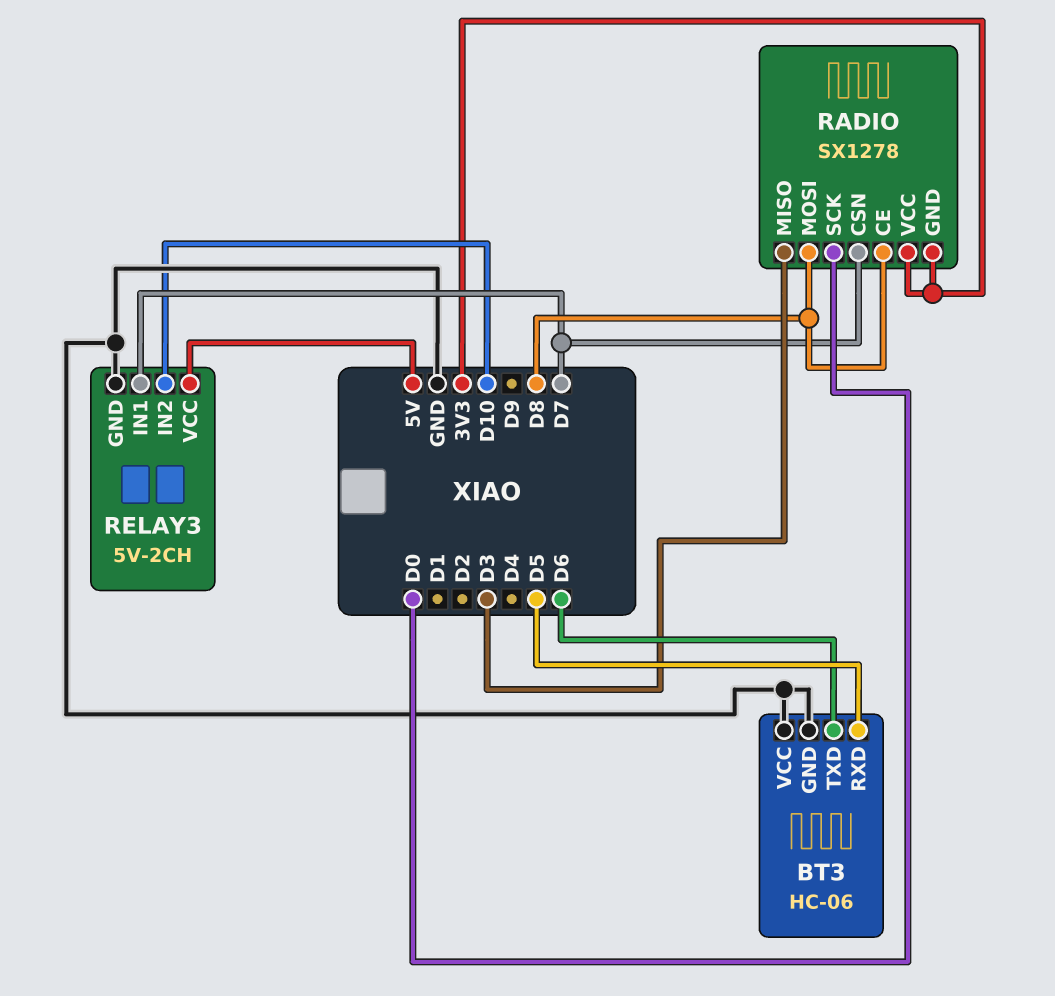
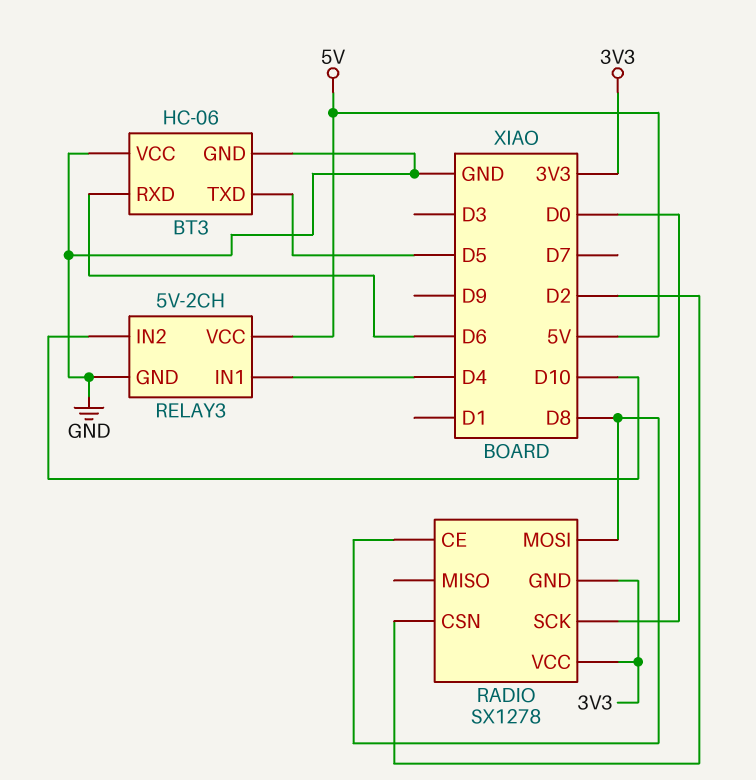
BT3 pin RXD: D5 -> D6
BT3 pin TXD: D6 -> D5
RADIO pin CSN: D7 -> D2
RADIO pin MISO: D3 -> none
RELAY3 pin IN1: D7 -> D4

